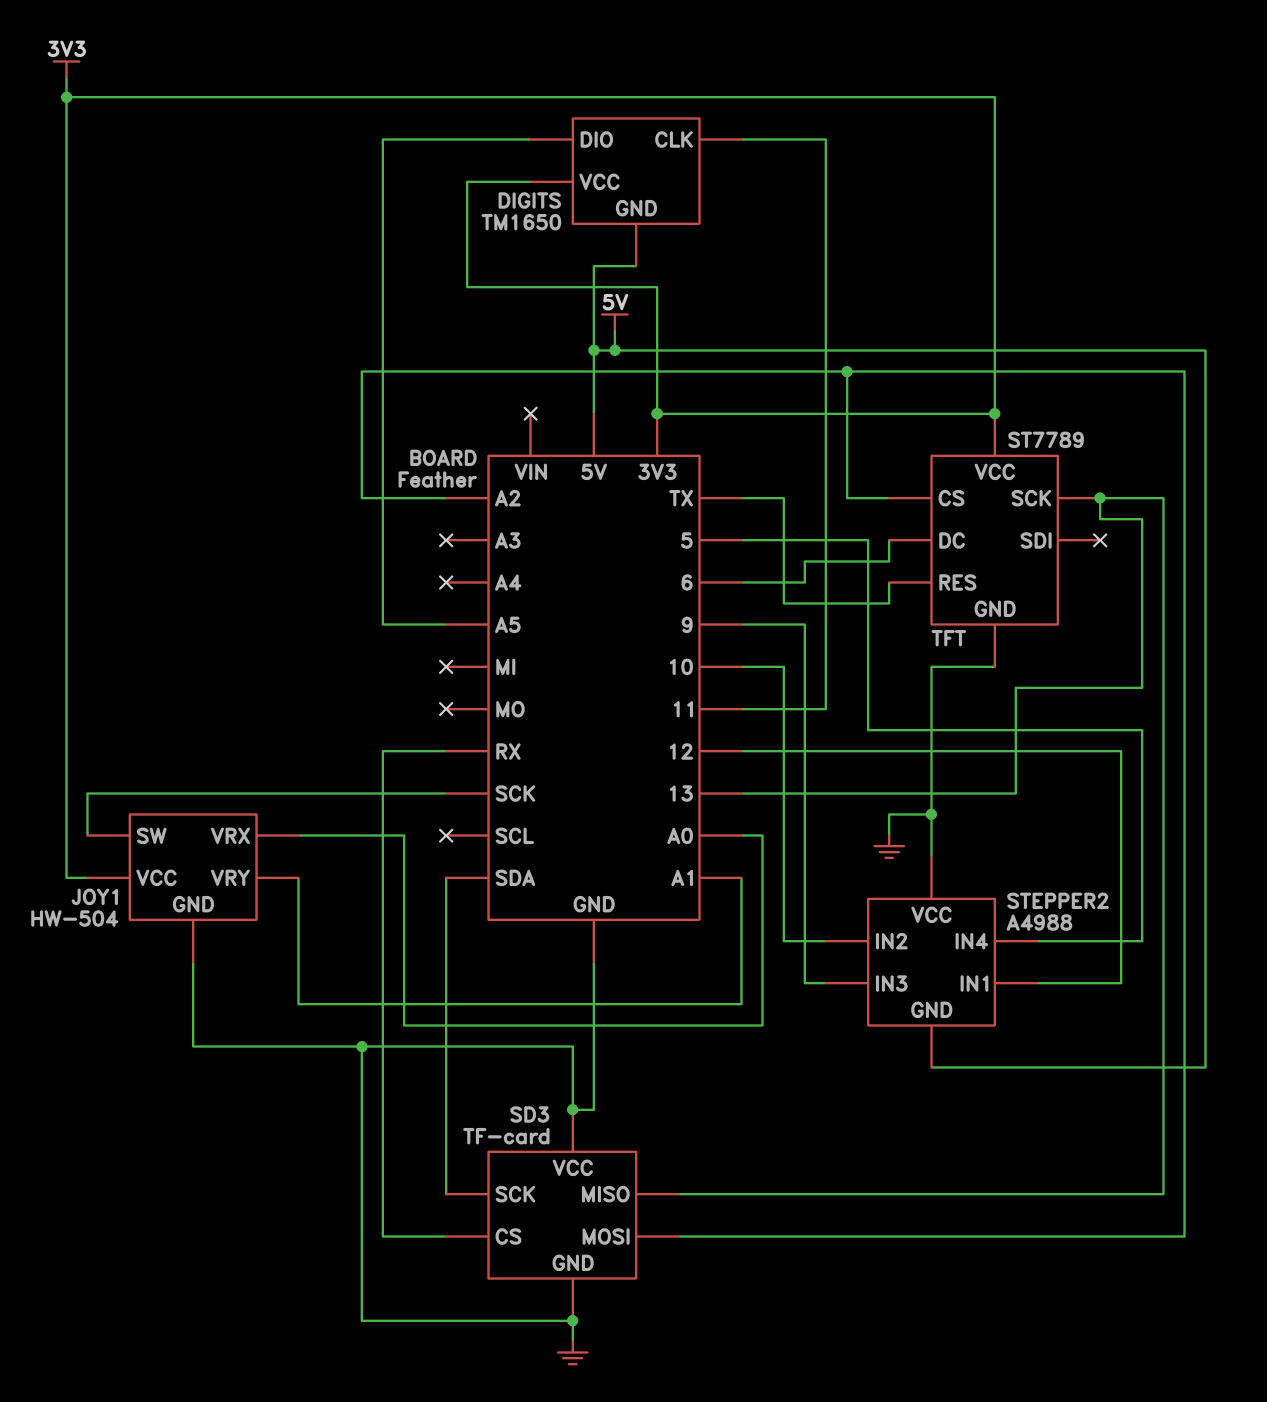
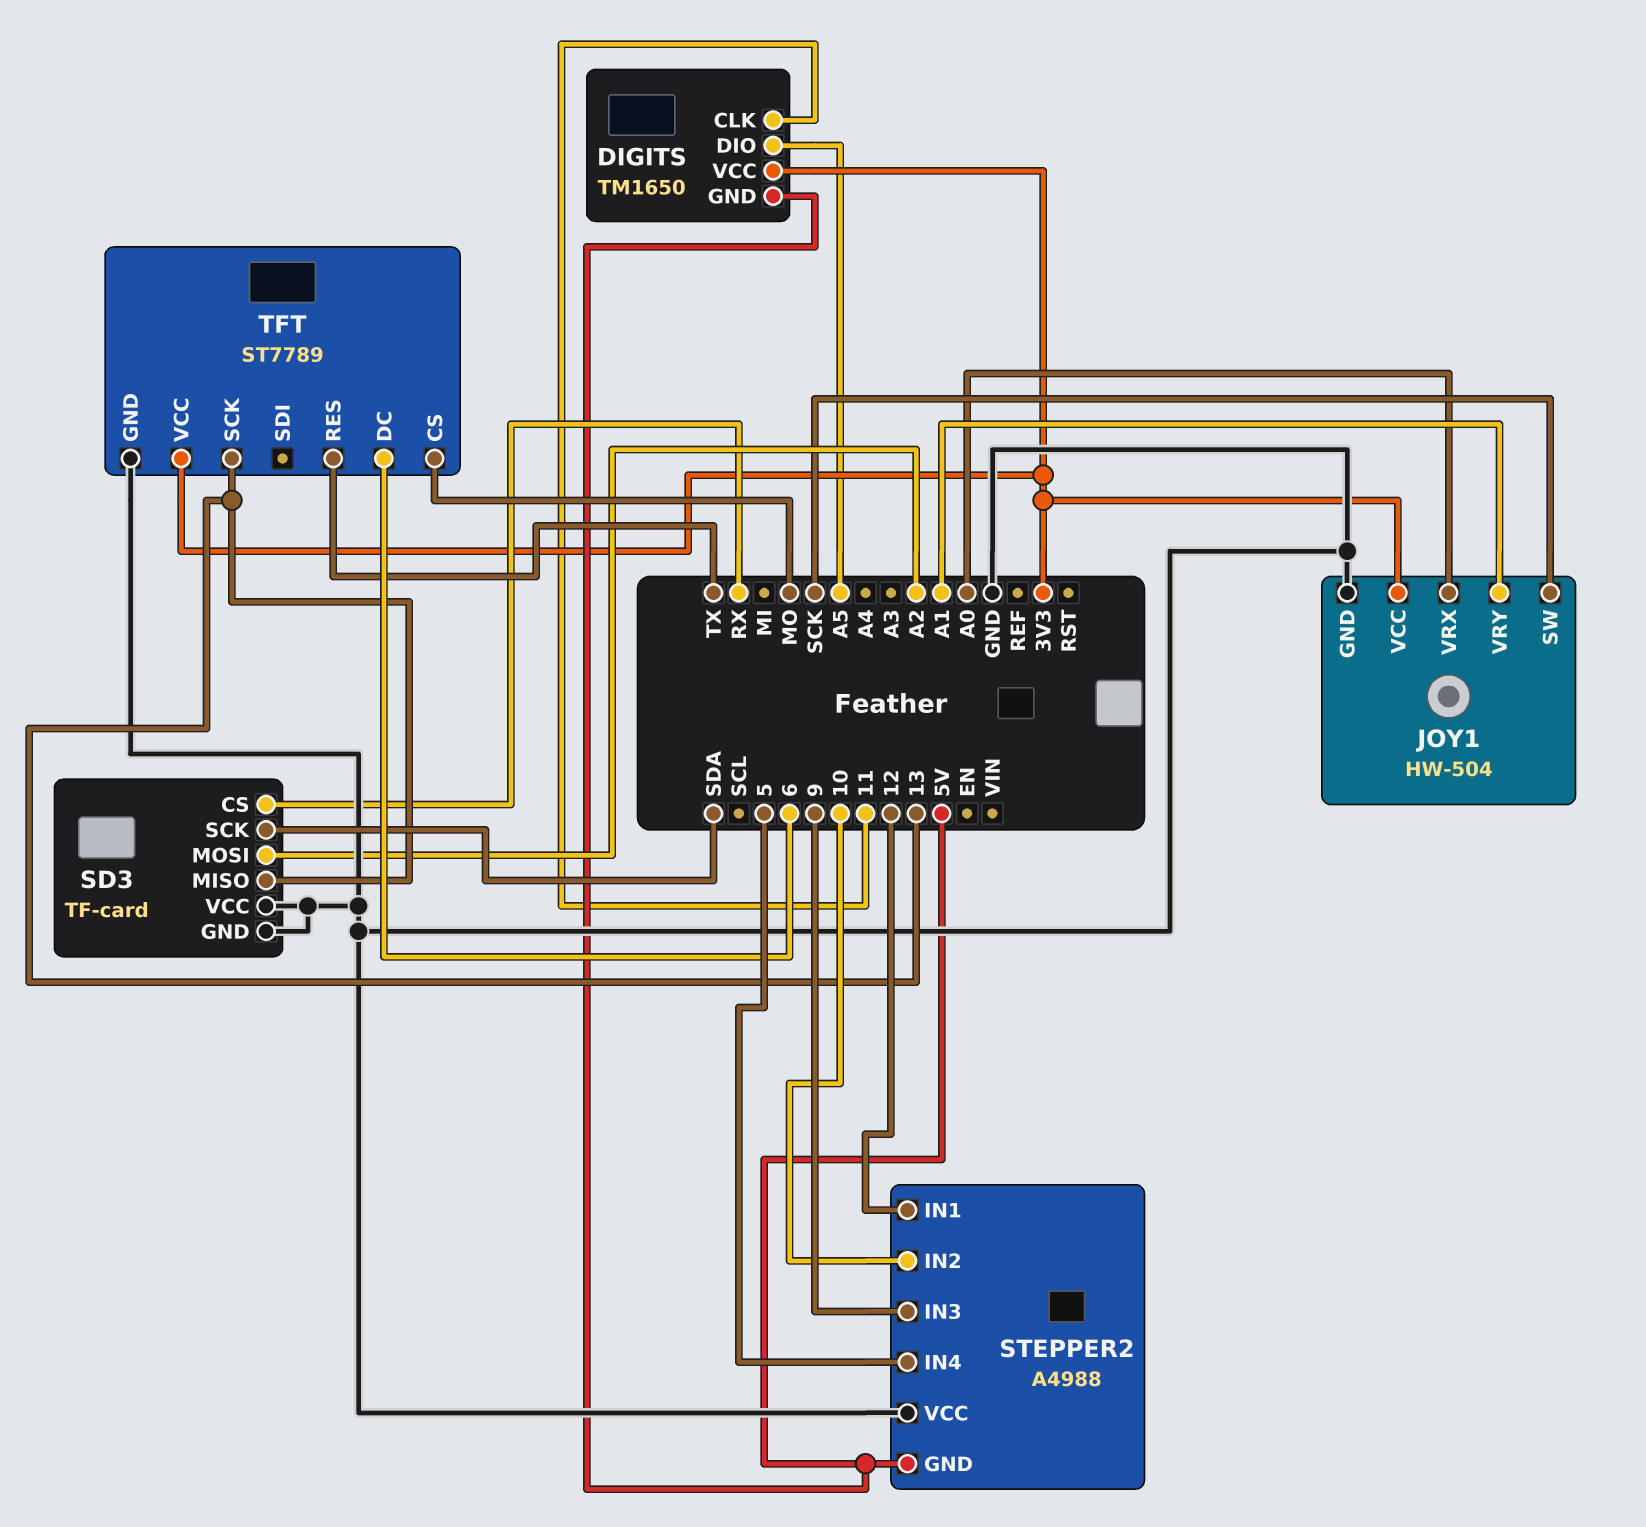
TFT pin CS: A2 -> MO

